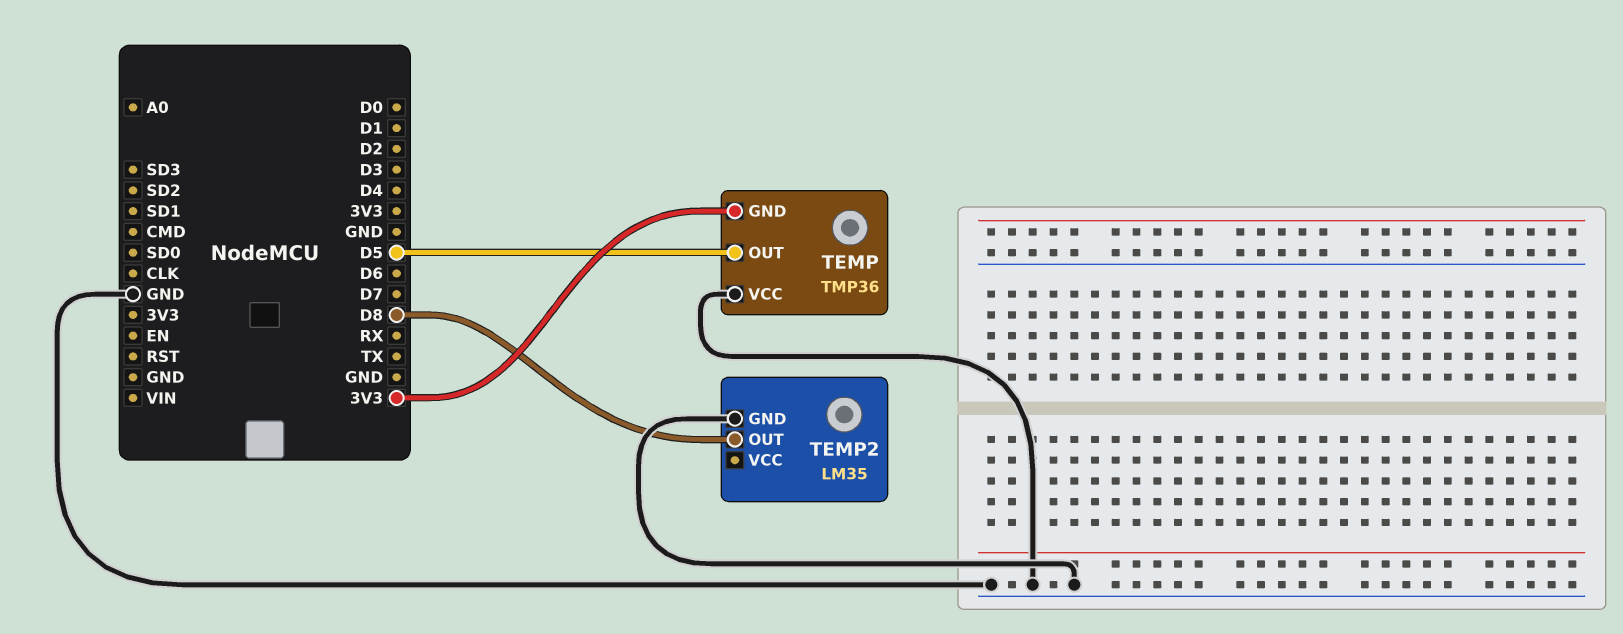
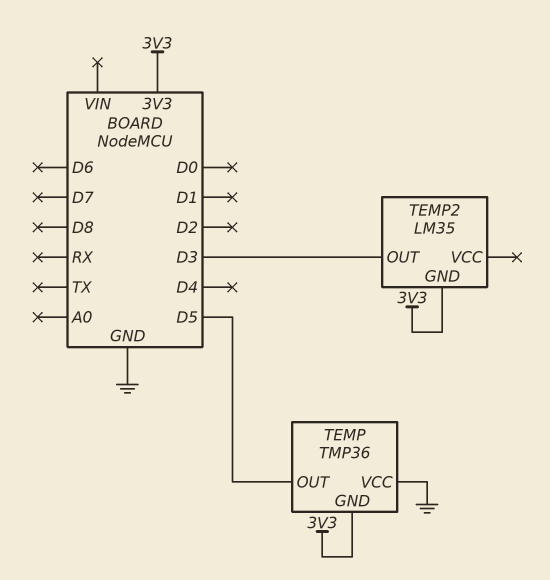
TEMP2 pin GND: GND -> 3V3
TEMP2 pin OUT: D8 -> D3

